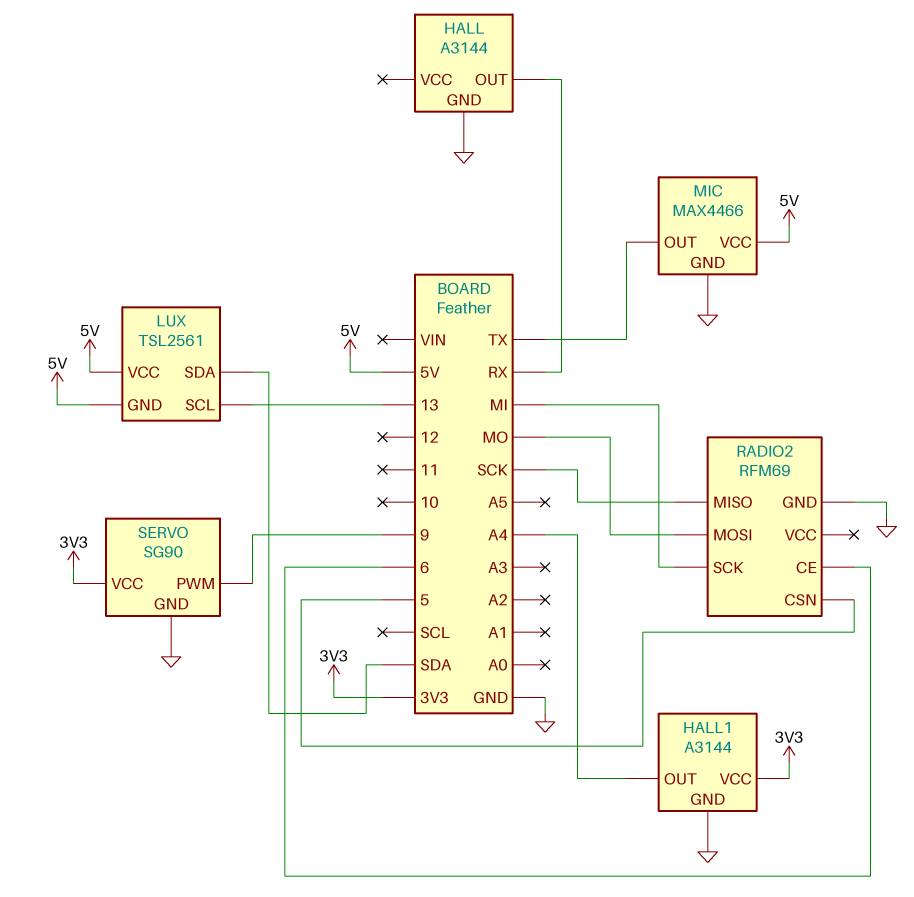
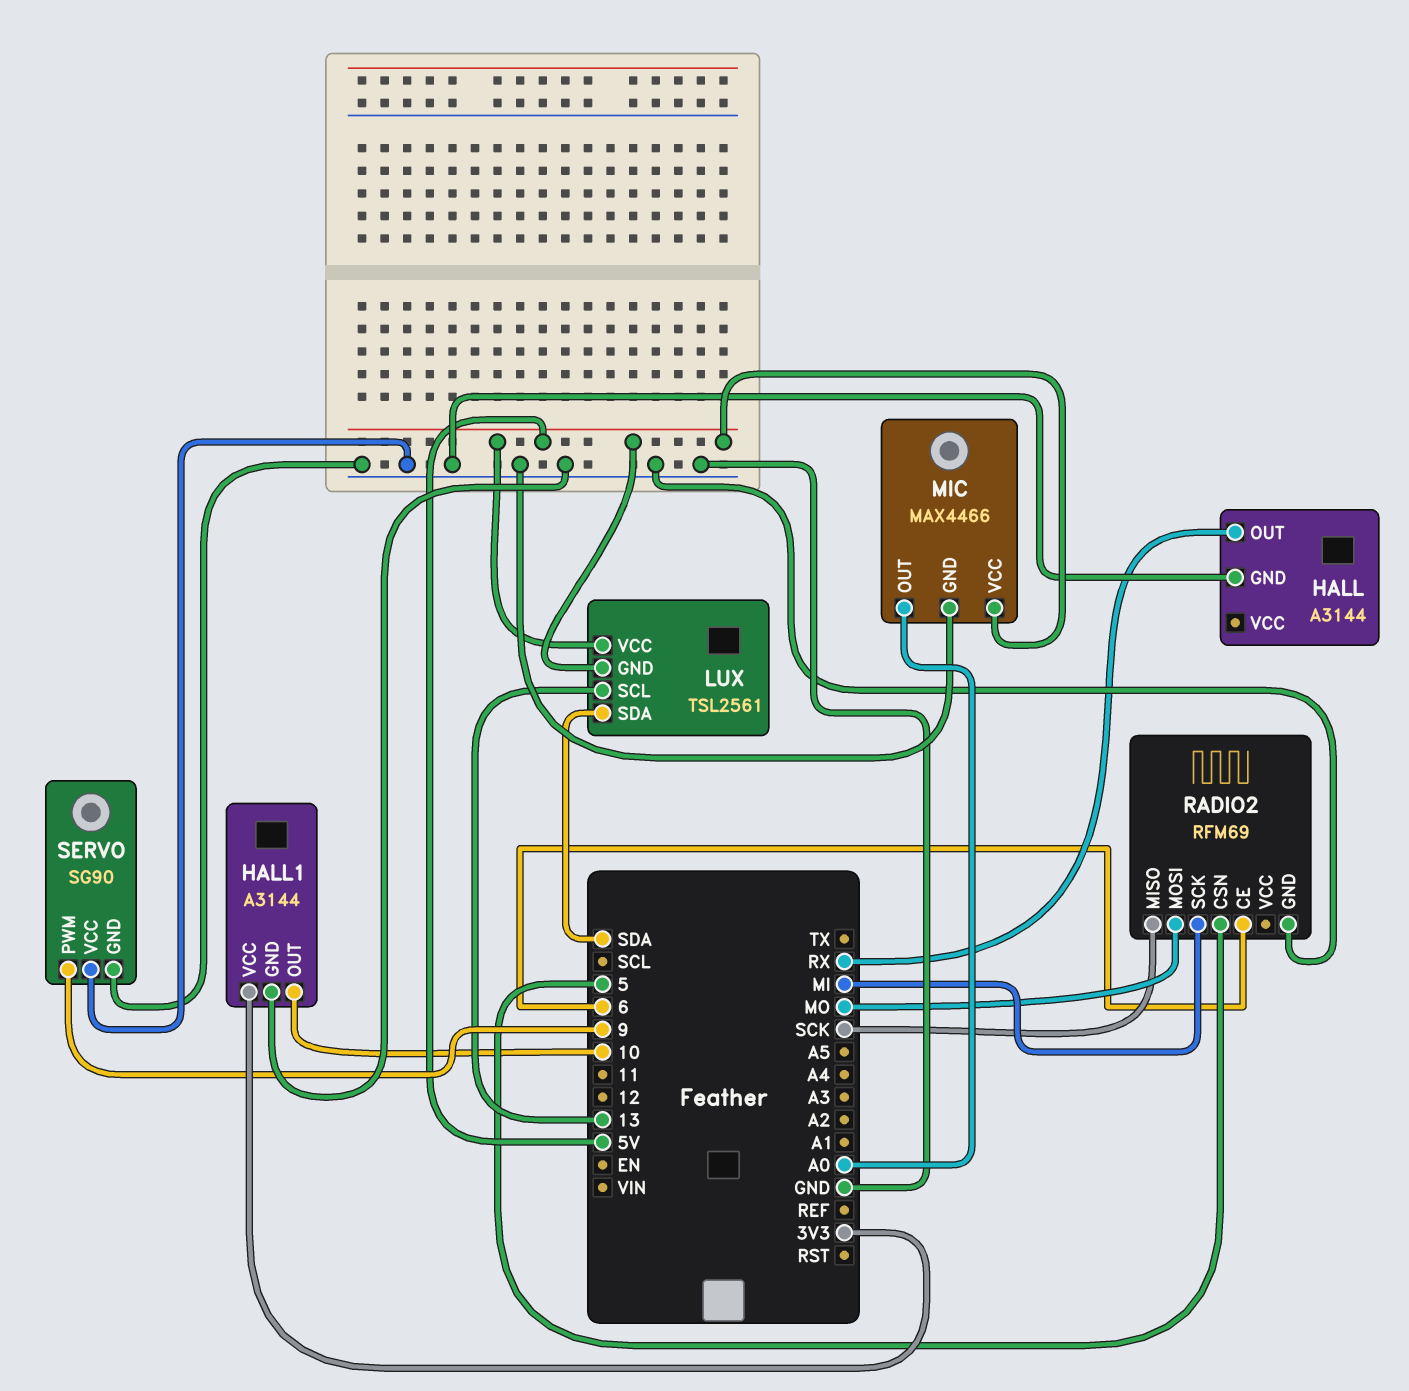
HALL1 pin OUT: A4 -> 10
MIC pin OUT: TX -> A0
SERVO pin VCC: 3V3 -> GND

